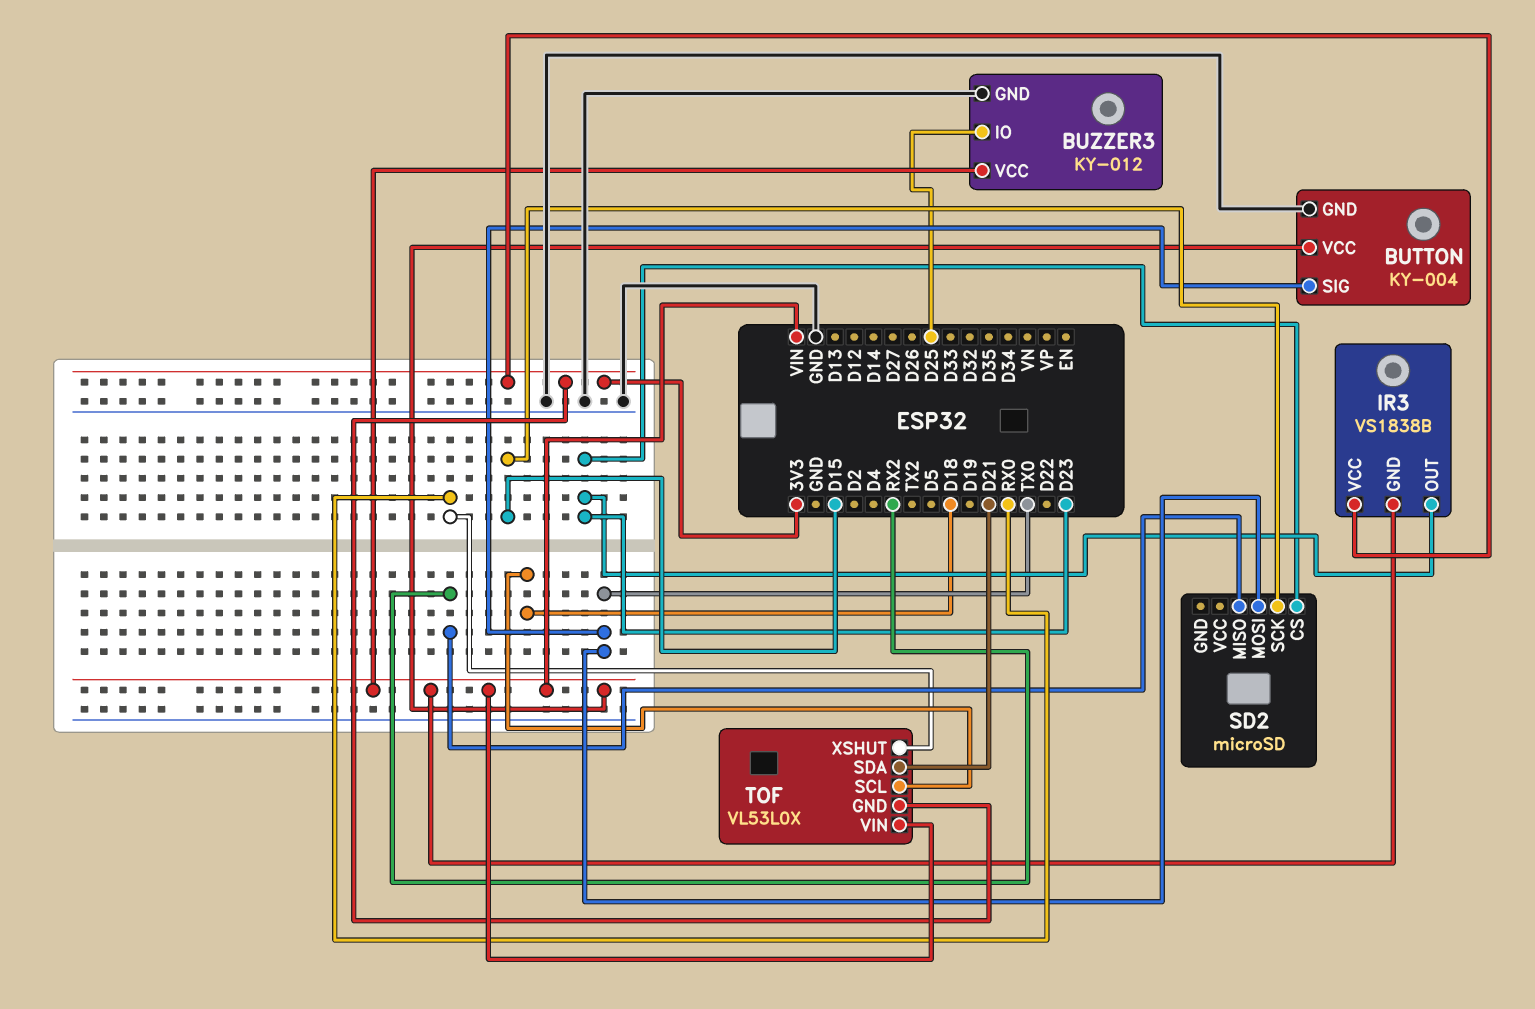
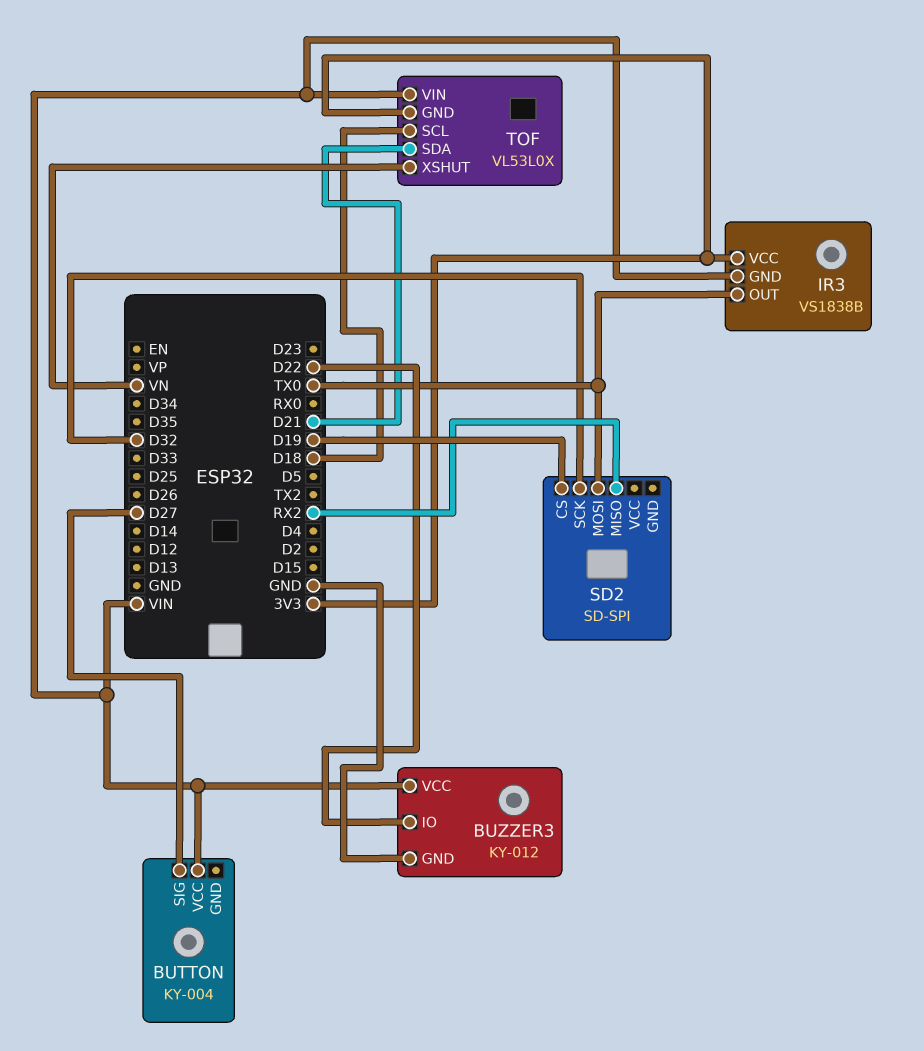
BUTTON pin GND: GND -> none
BUTTON pin SIG: TX0 -> D27
BUZZER3 pin IO: D25 -> D22
IR3 pin OUT: D23 -> TX0
SD2: microSD -> SD-SPI
SD2 pin CS: D23 -> D19
SD2 pin SCK: D15 -> D32
TOF pin XSHUT: RX0 -> VN

